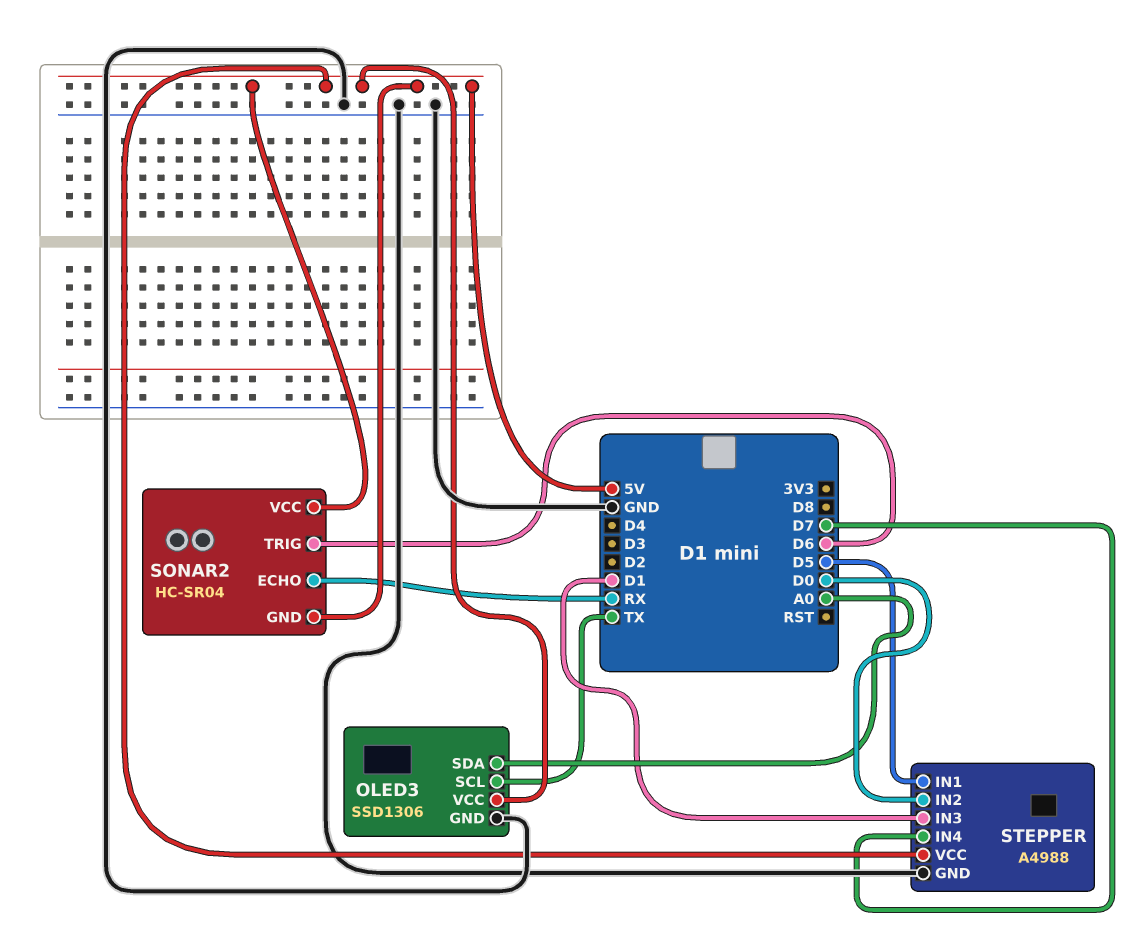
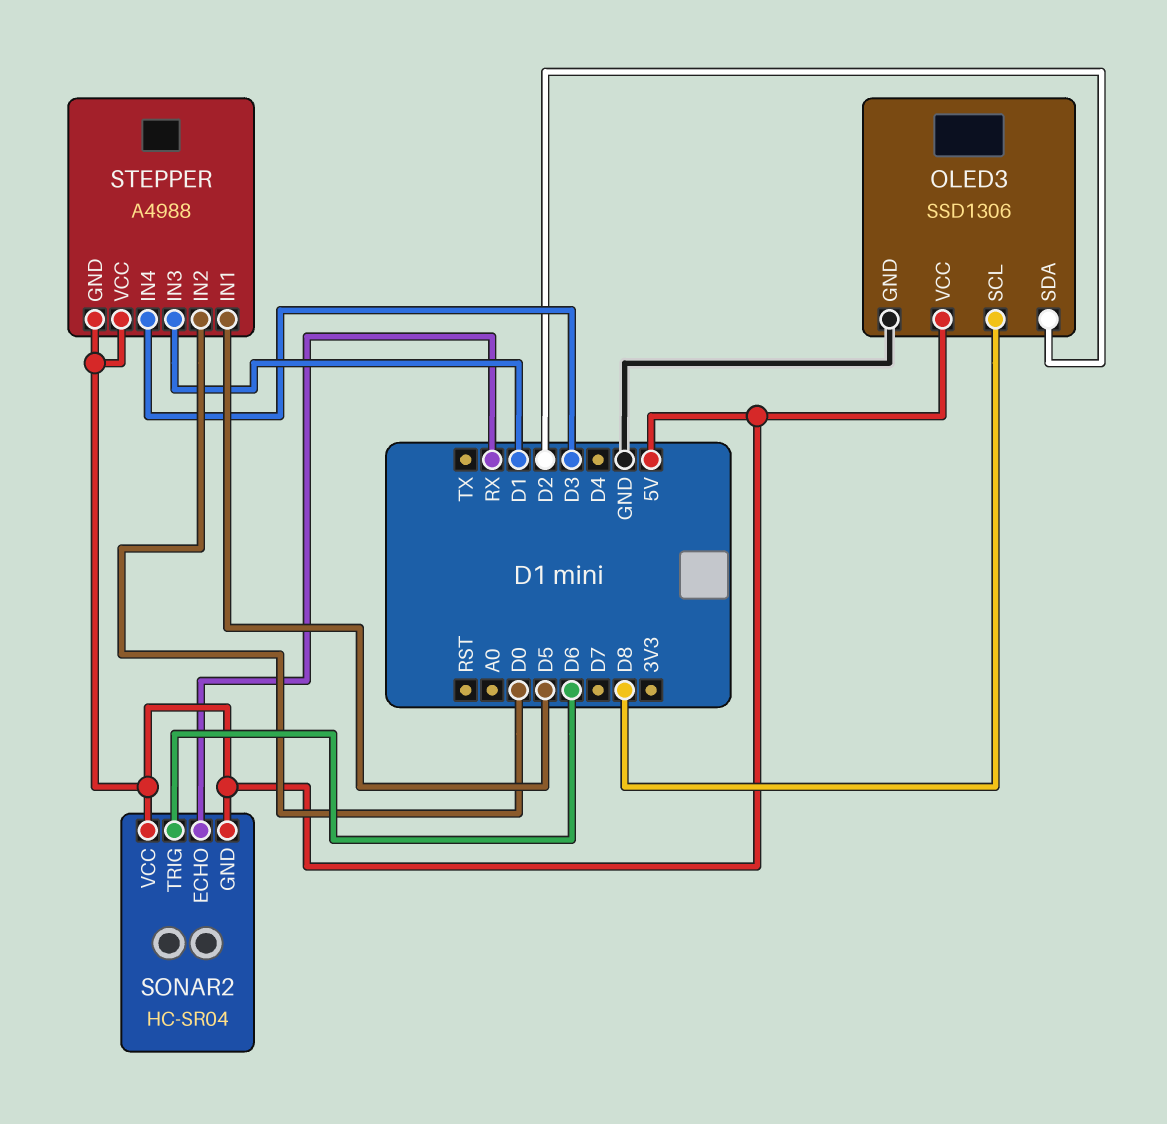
OLED3 pin SCL: TX -> D8
OLED3 pin SDA: A0 -> D2
STEPPER pin GND: GND -> 5V
STEPPER pin IN4: D7 -> D3

